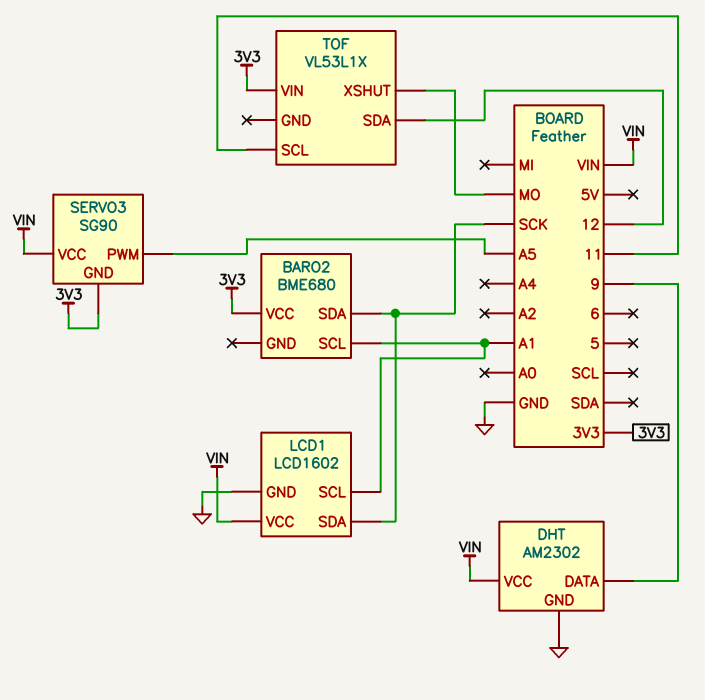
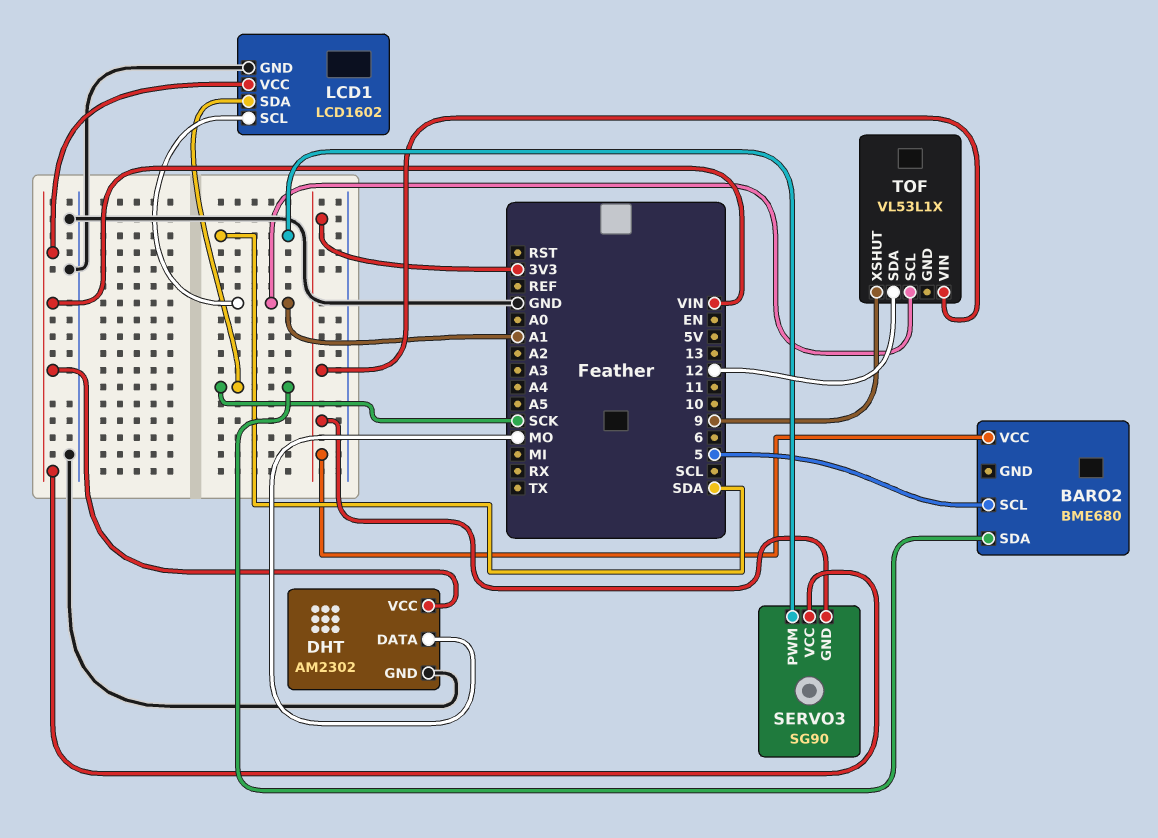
BARO2 pin SCL: A1 -> 5
DHT pin DATA: 9 -> MO
SERVO3 pin PWM: A5 -> SDA
TOF pin SCL: 11 -> A1
TOF pin XSHUT: MO -> 9

